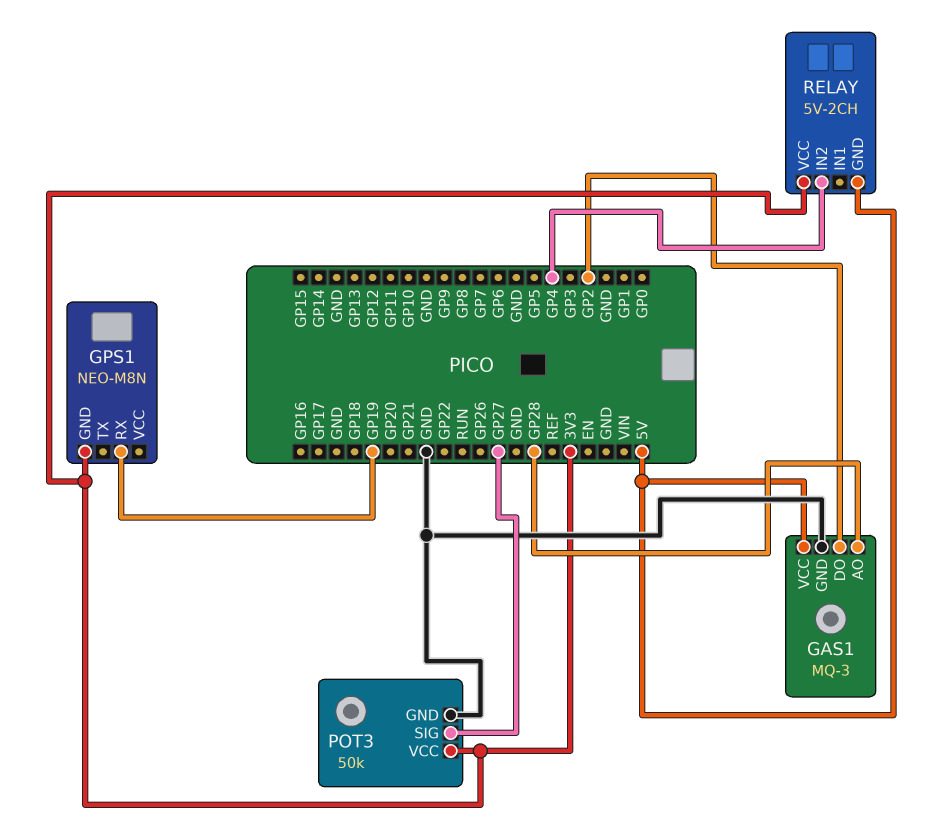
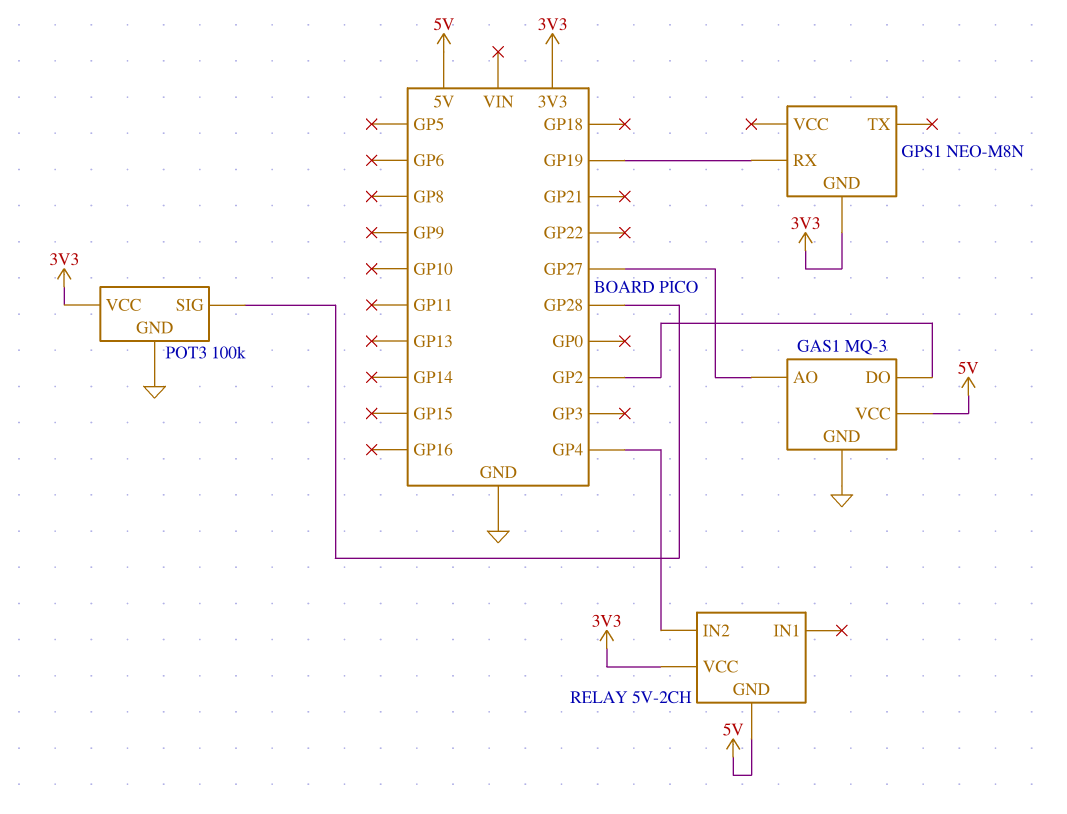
GAS1 pin AO: GP28 -> GP27
POT3: 50k -> 100k
POT3 pin SIG: GP27 -> GP28

